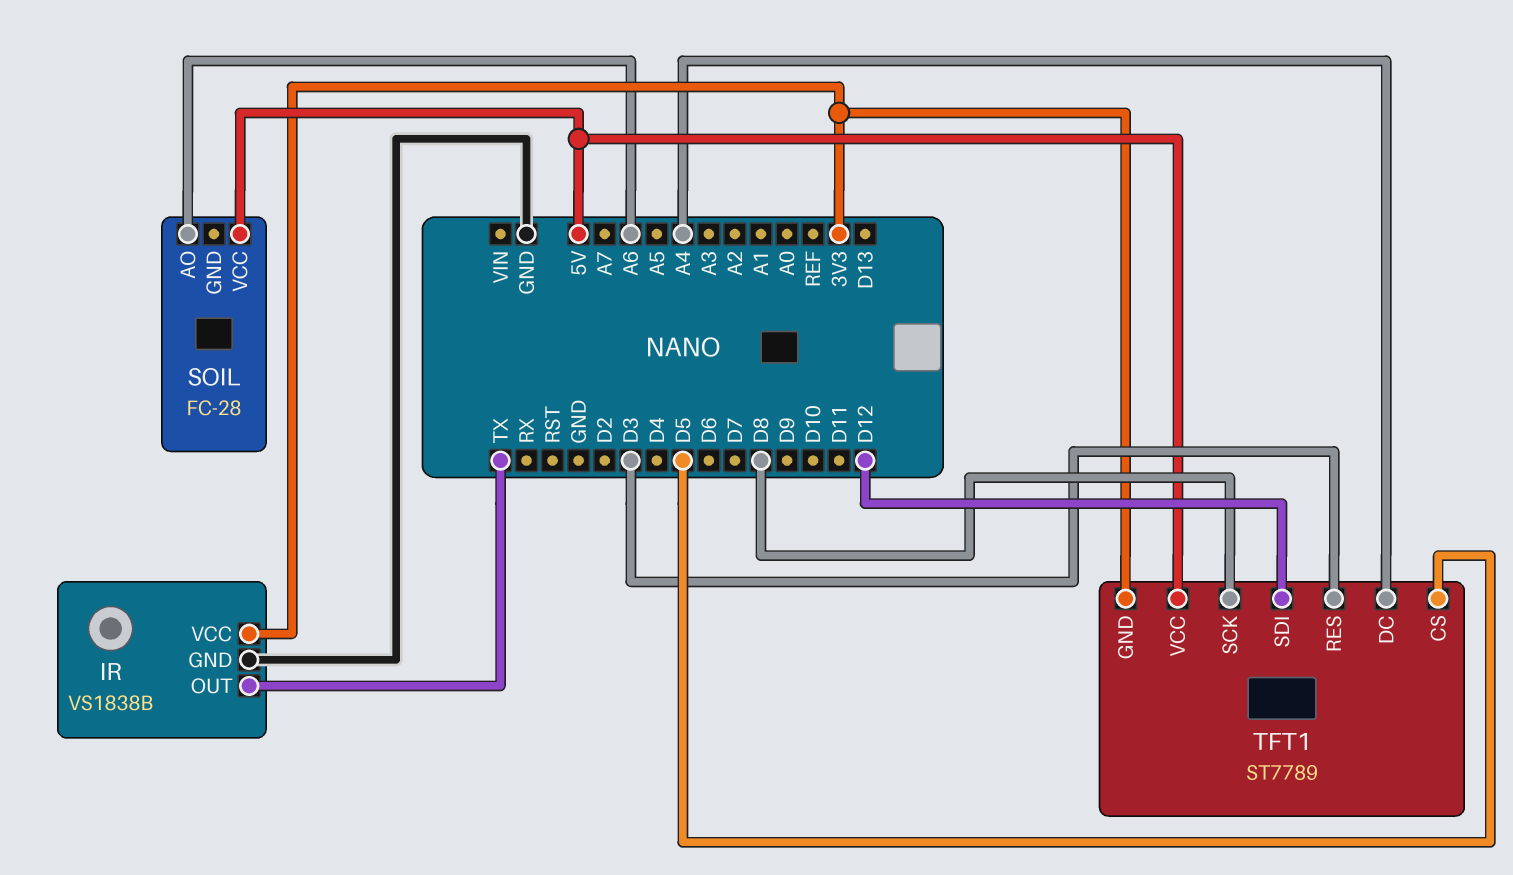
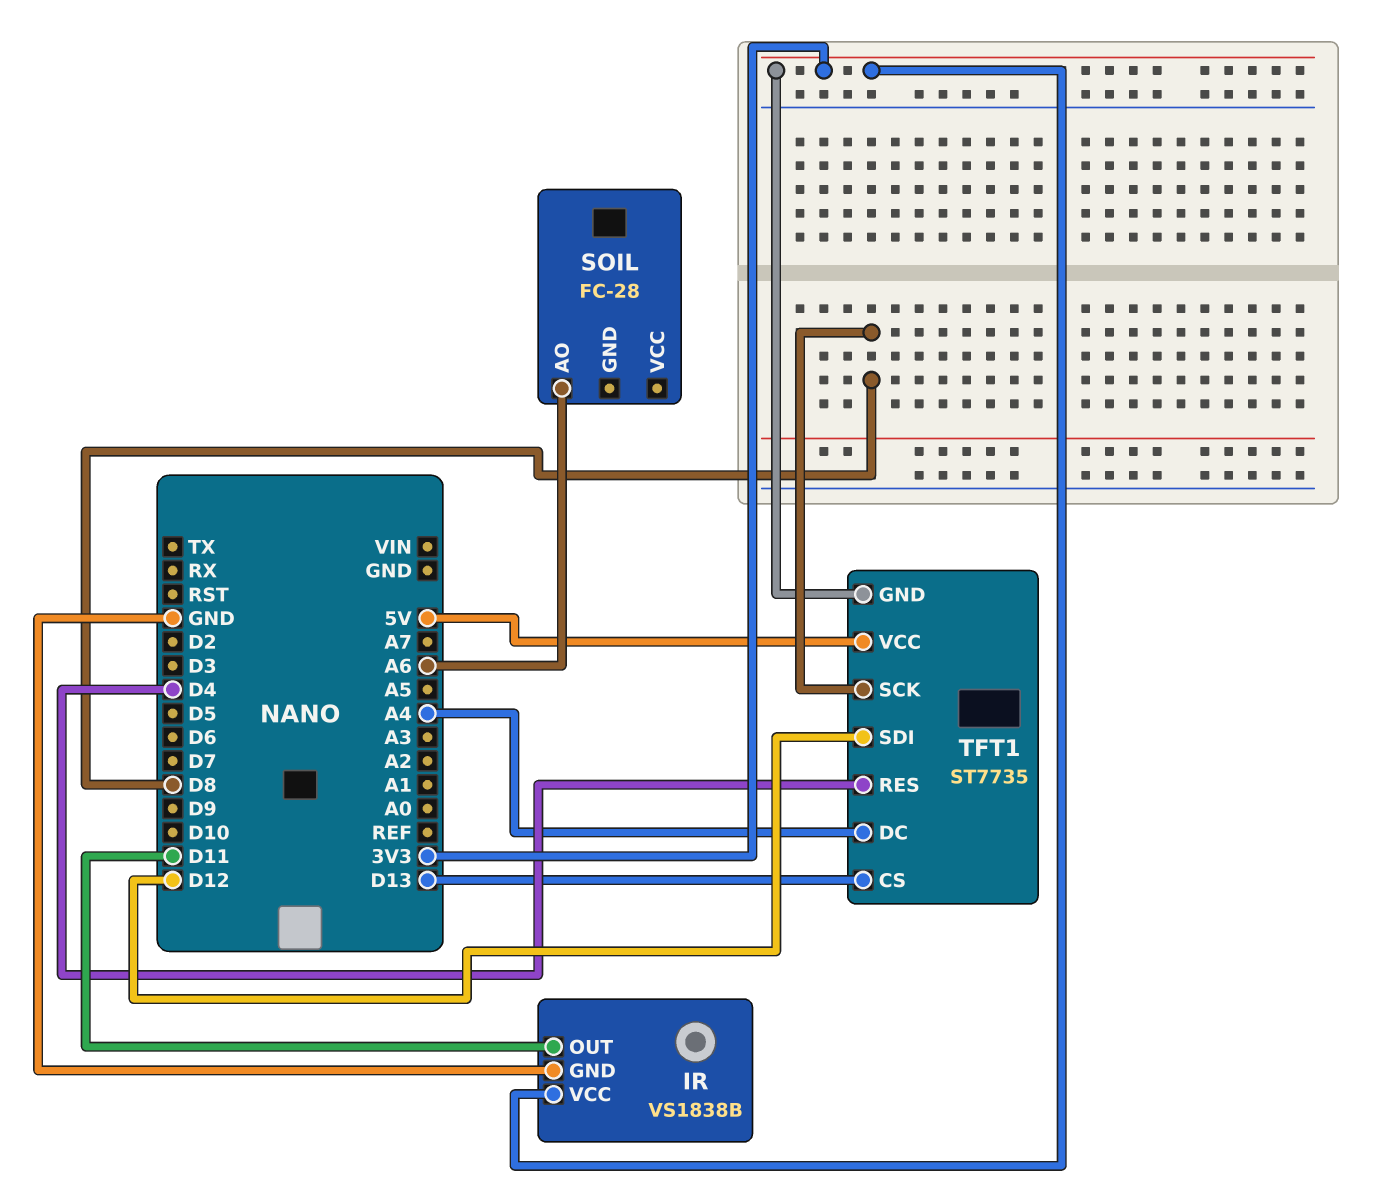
IR pin OUT: TX -> D11
SOIL pin VCC: 5V -> none
TFT1: ST7789 -> ST7735
TFT1 pin CS: D5 -> D13
TFT1 pin RES: D3 -> D4

